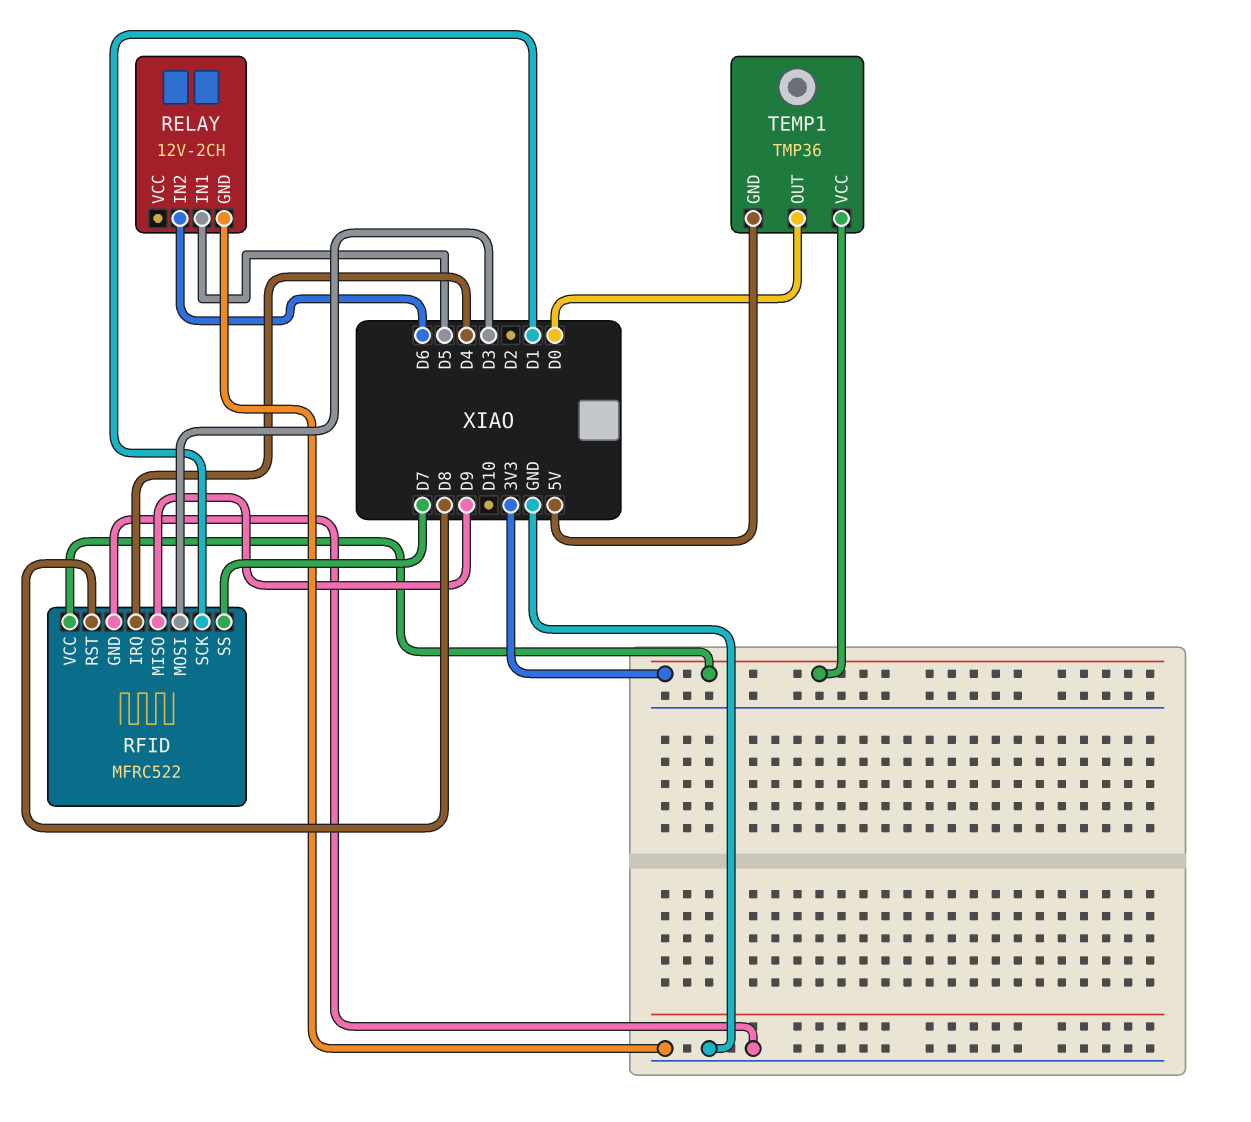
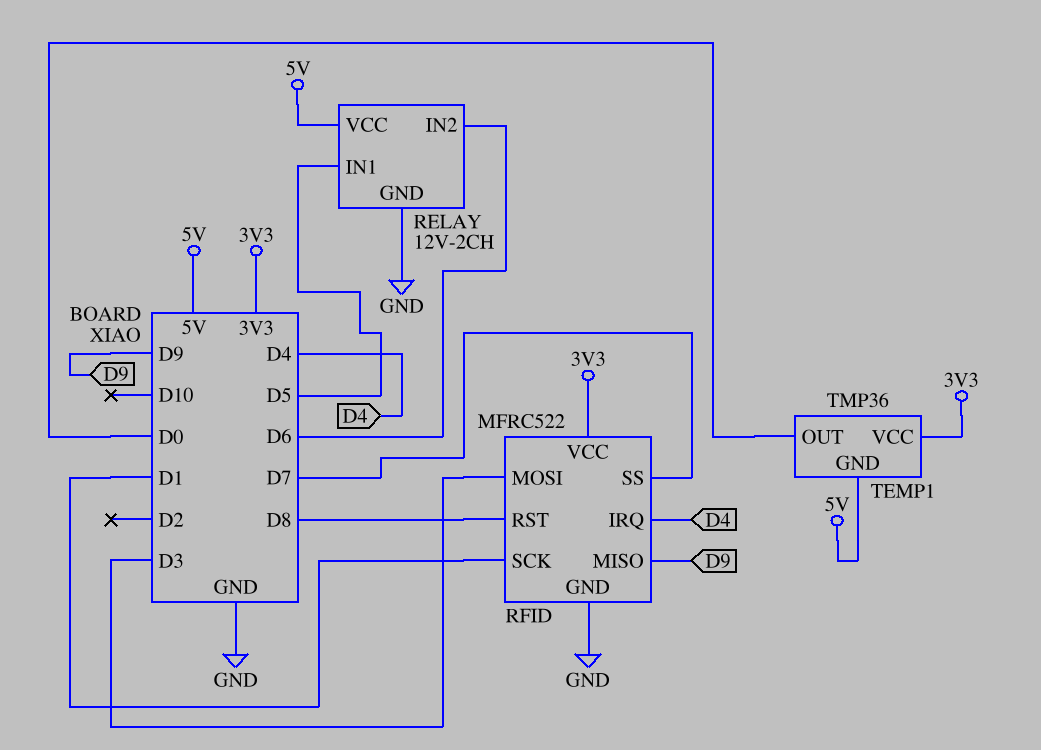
RELAY pin VCC: none -> 5V

